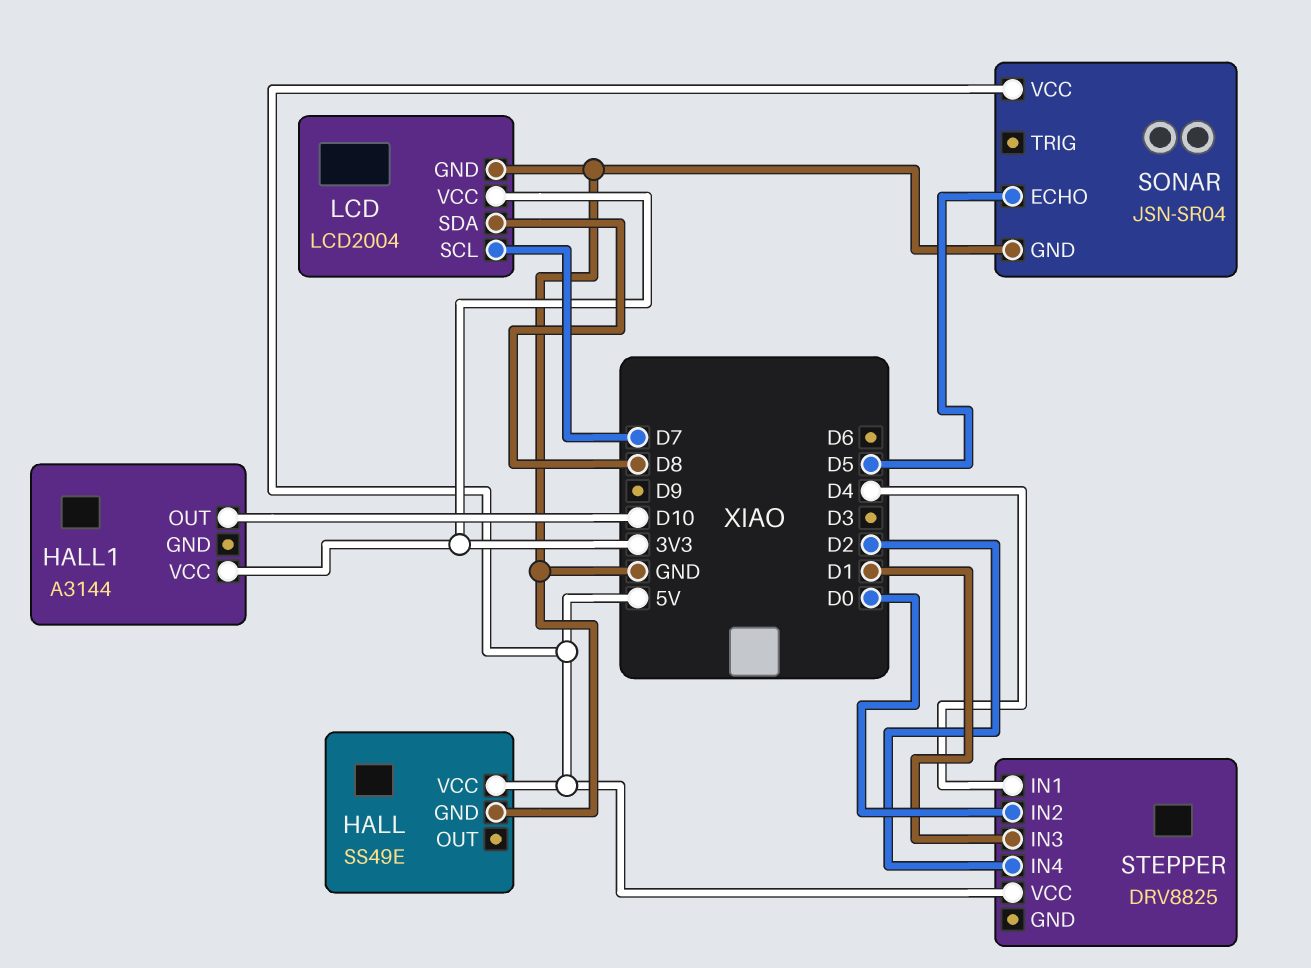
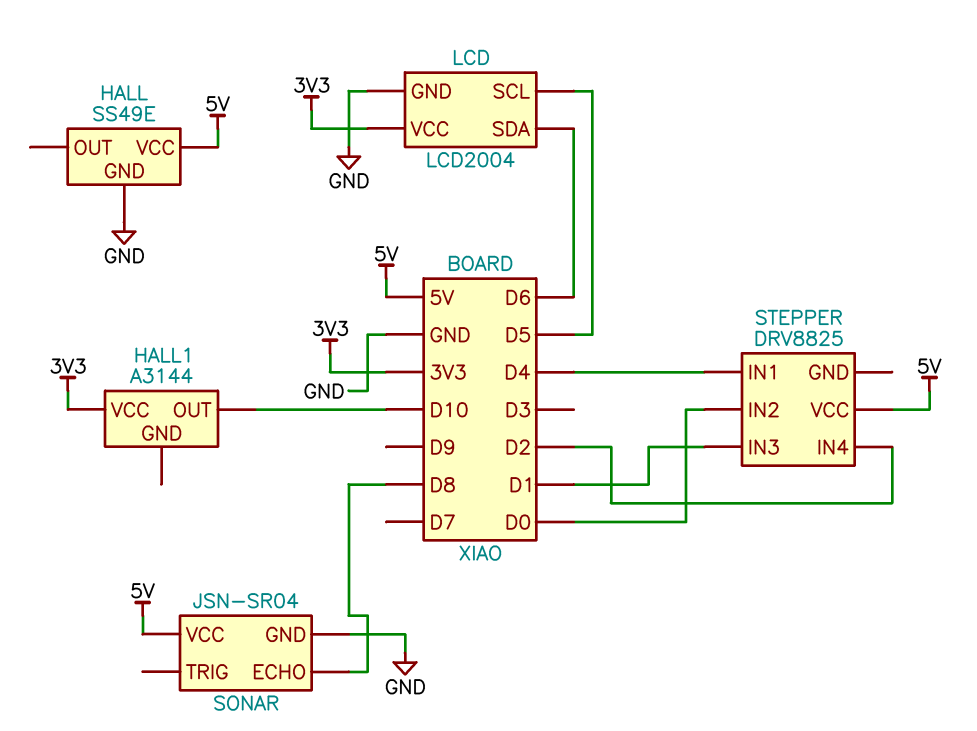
LCD pin SCL: D7 -> D5
LCD pin SDA: D8 -> D6
SONAR pin ECHO: D5 -> D8

